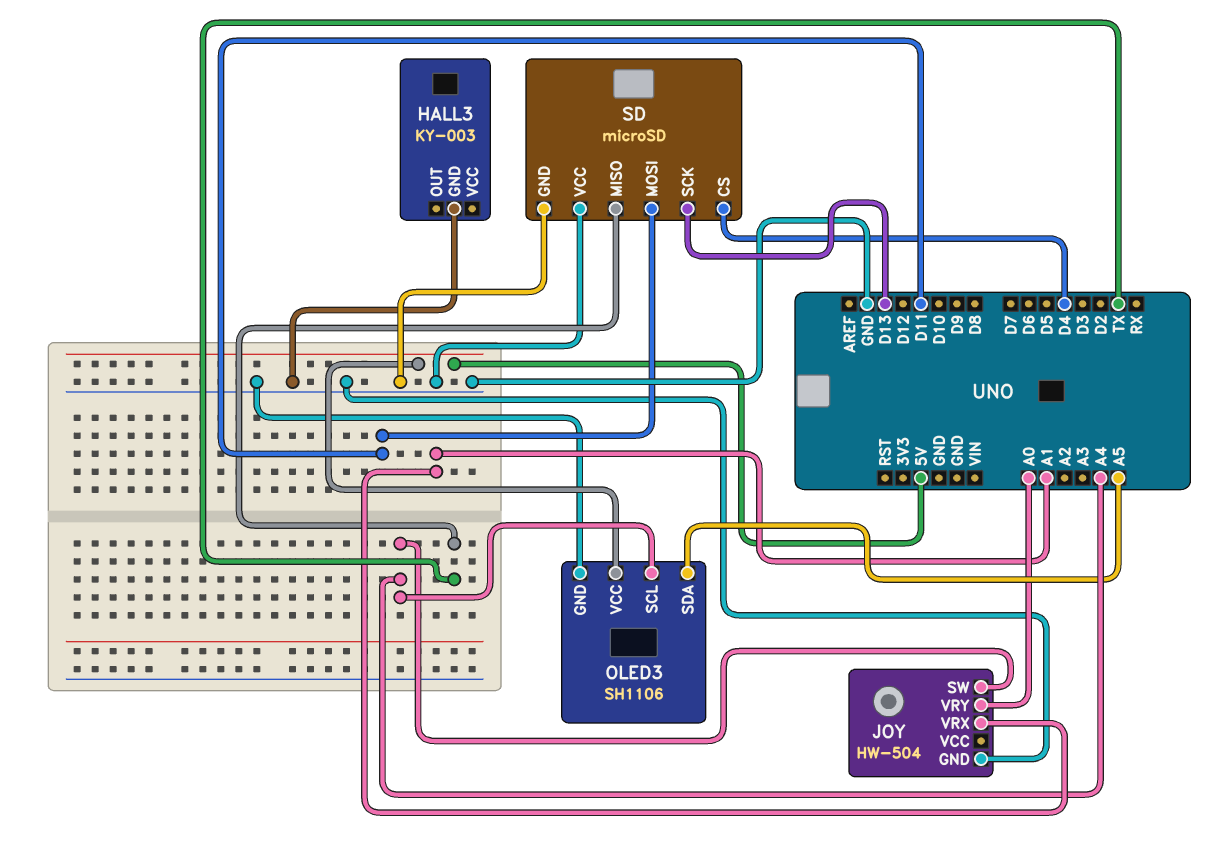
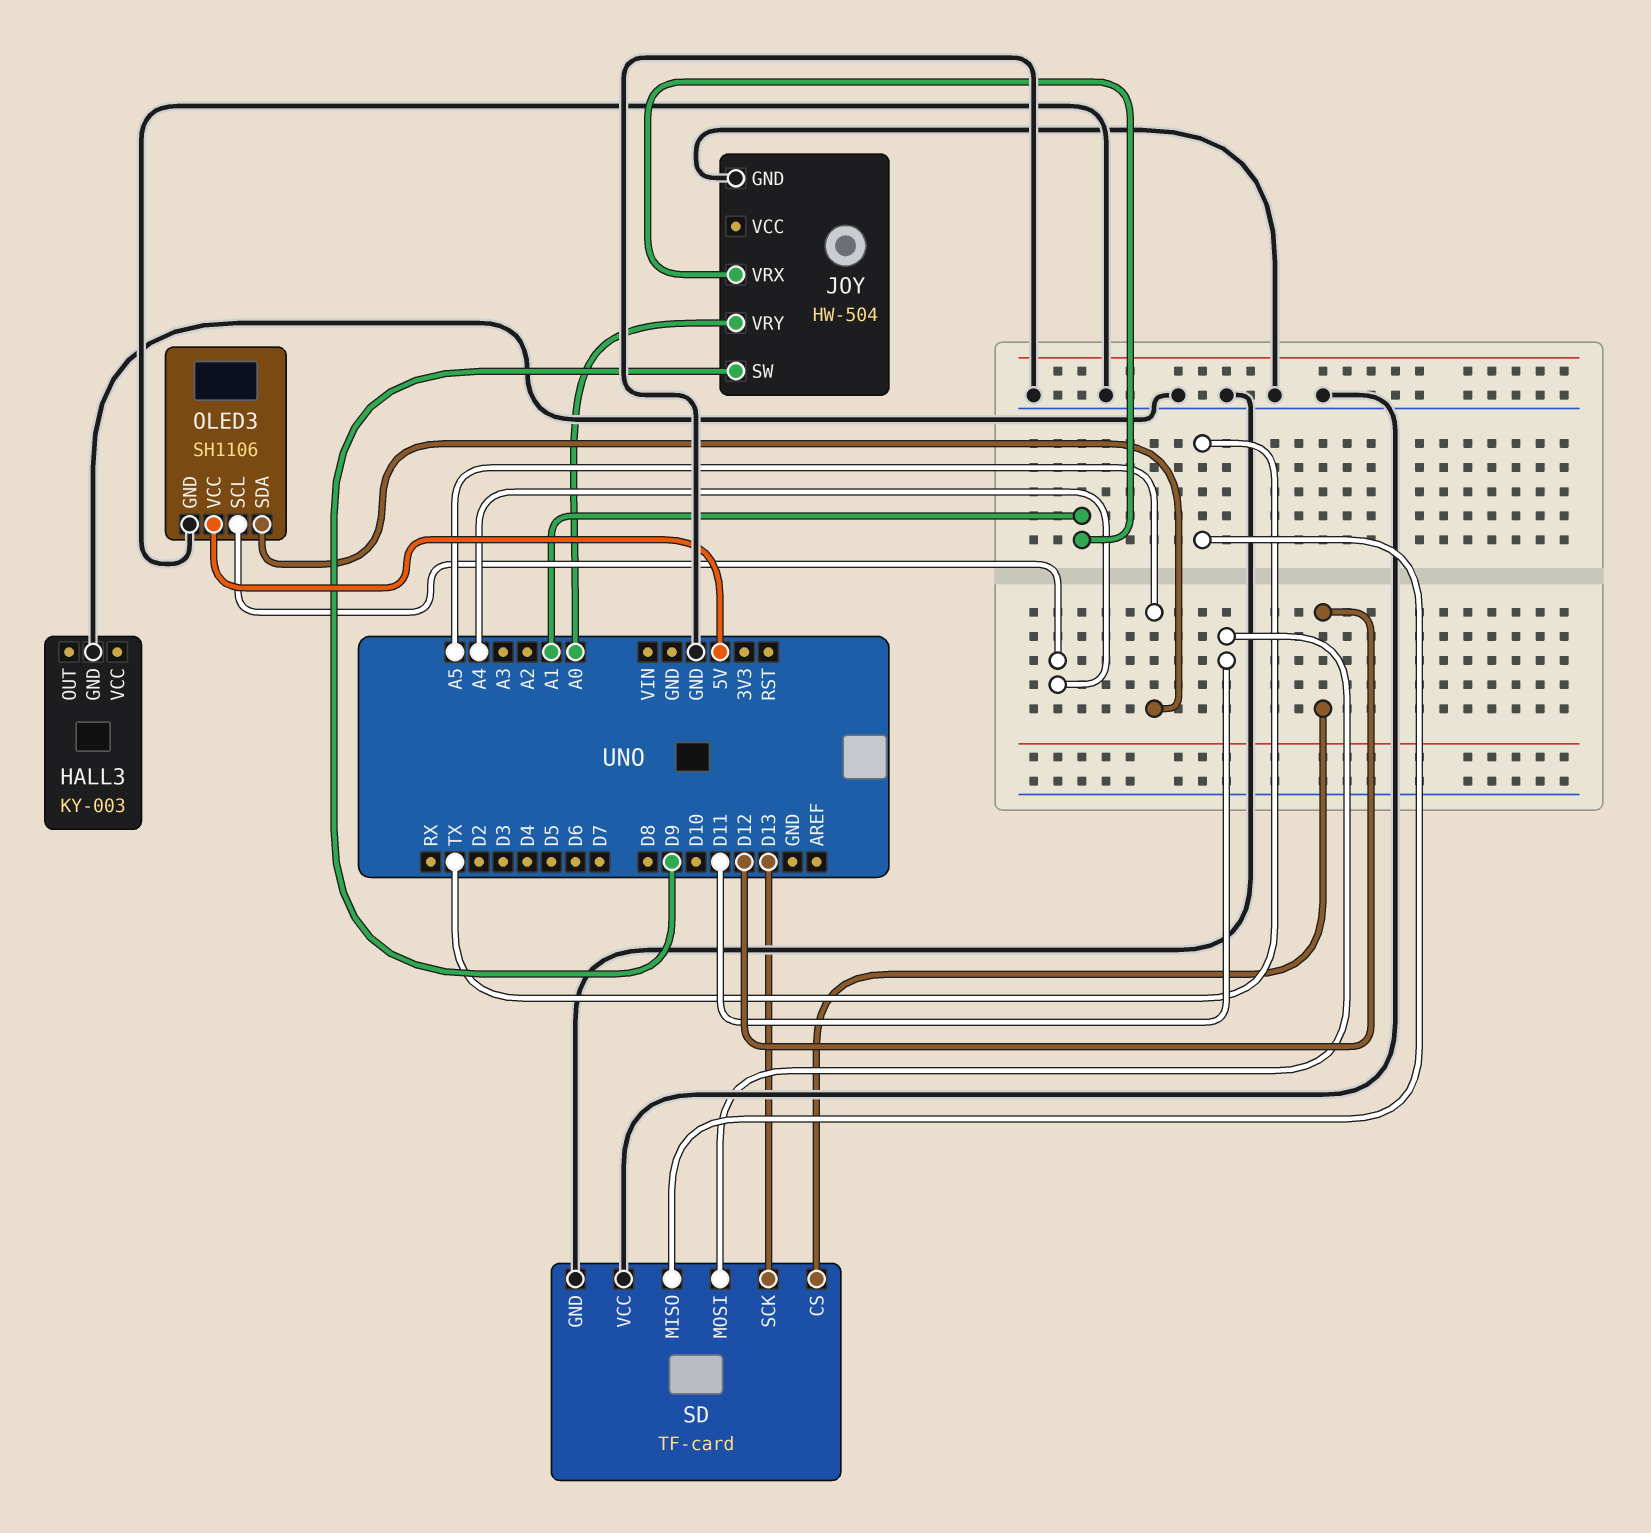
JOY pin SW: A4 -> D9
SD: microSD -> TF-card
SD pin CS: D4 -> D12

